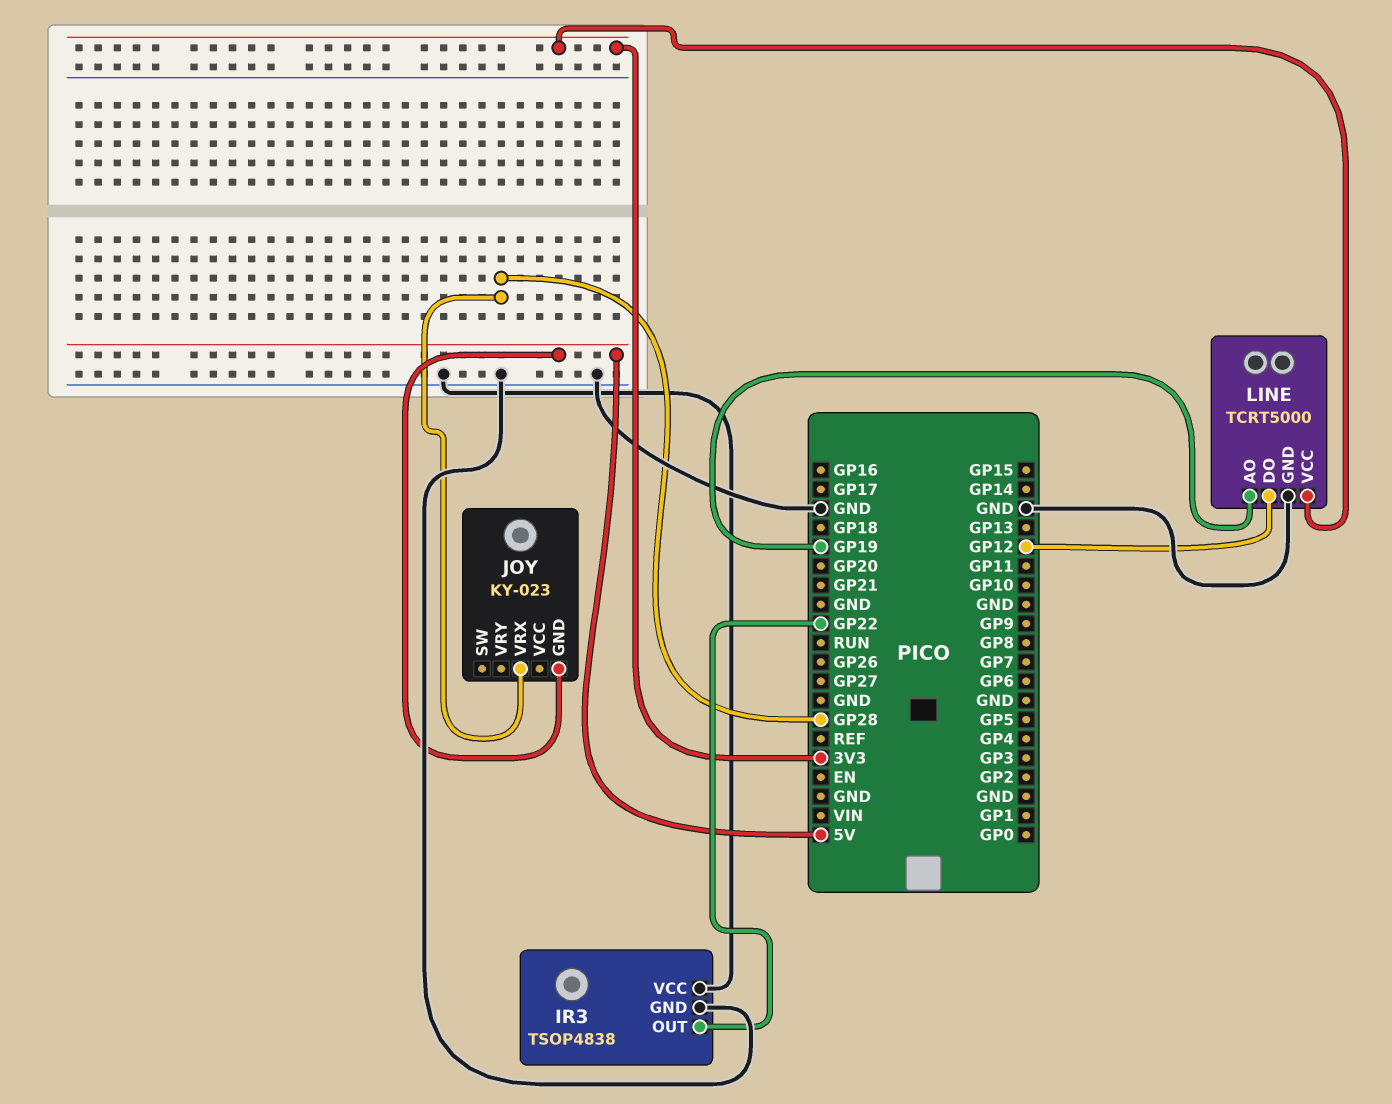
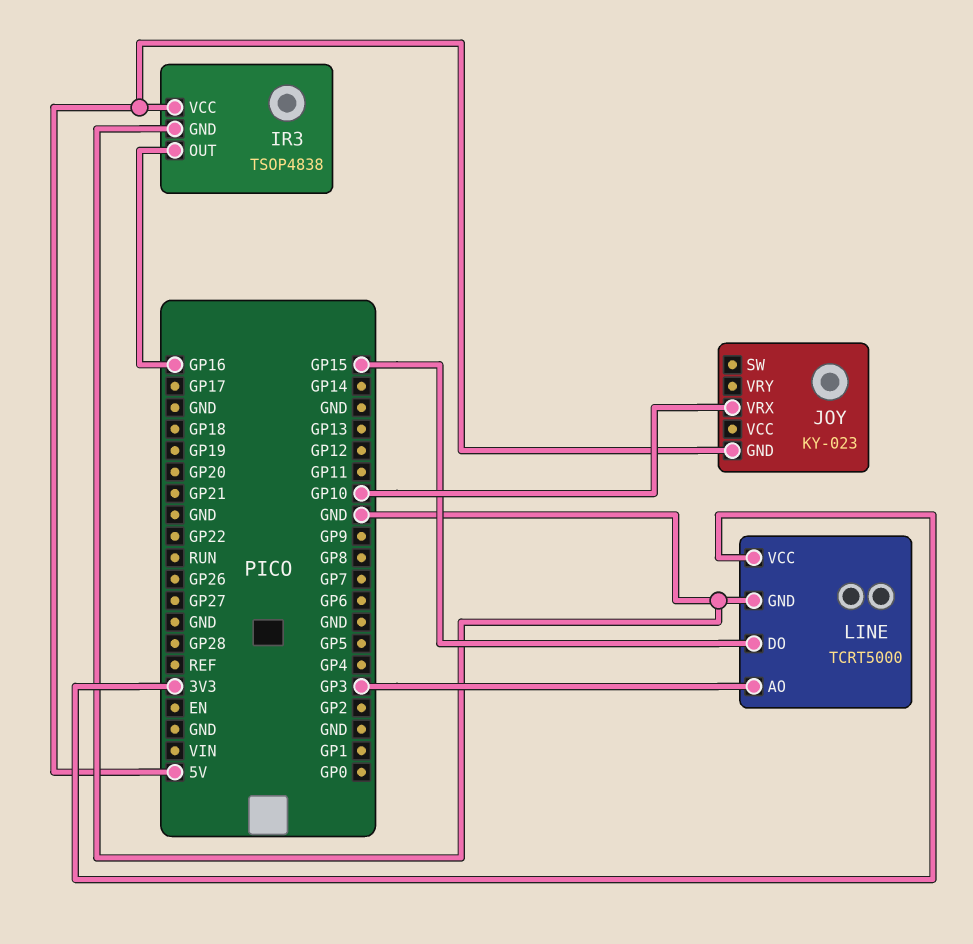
IR3 pin OUT: GP22 -> GP16
IR3 pin VCC: GND -> 5V
JOY pin VRX: GP28 -> GP10
LINE pin AO: GP19 -> GP3
LINE pin DO: GP12 -> GP15

